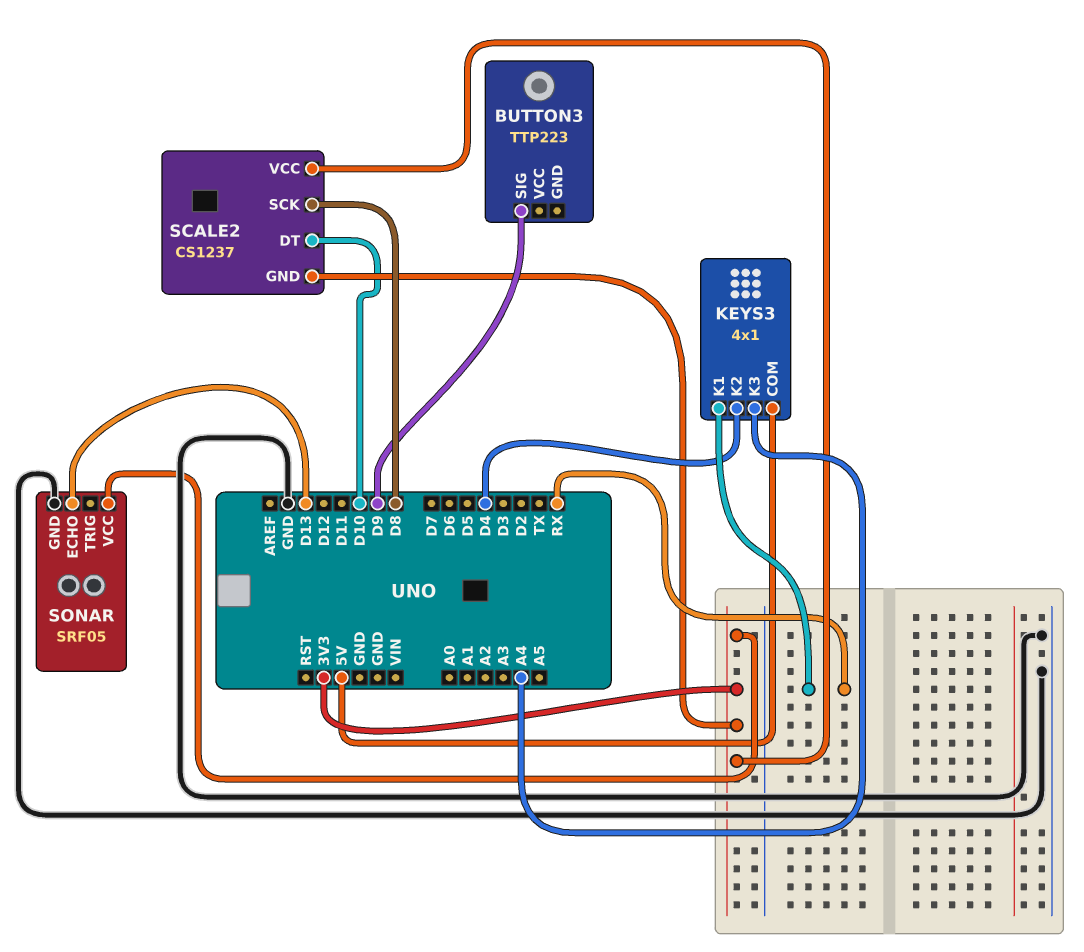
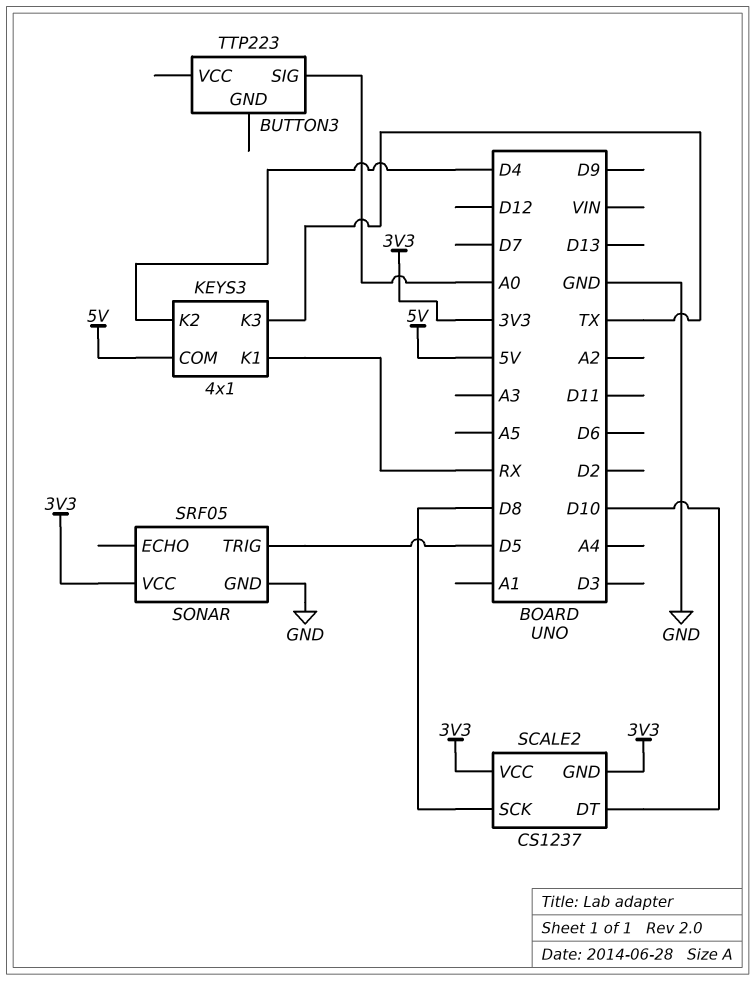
BUTTON3 pin SIG: D9 -> A0
KEYS3 pin K3: A4 -> TX
SONAR pin ECHO: D13 -> none
SONAR pin TRIG: none -> D5

